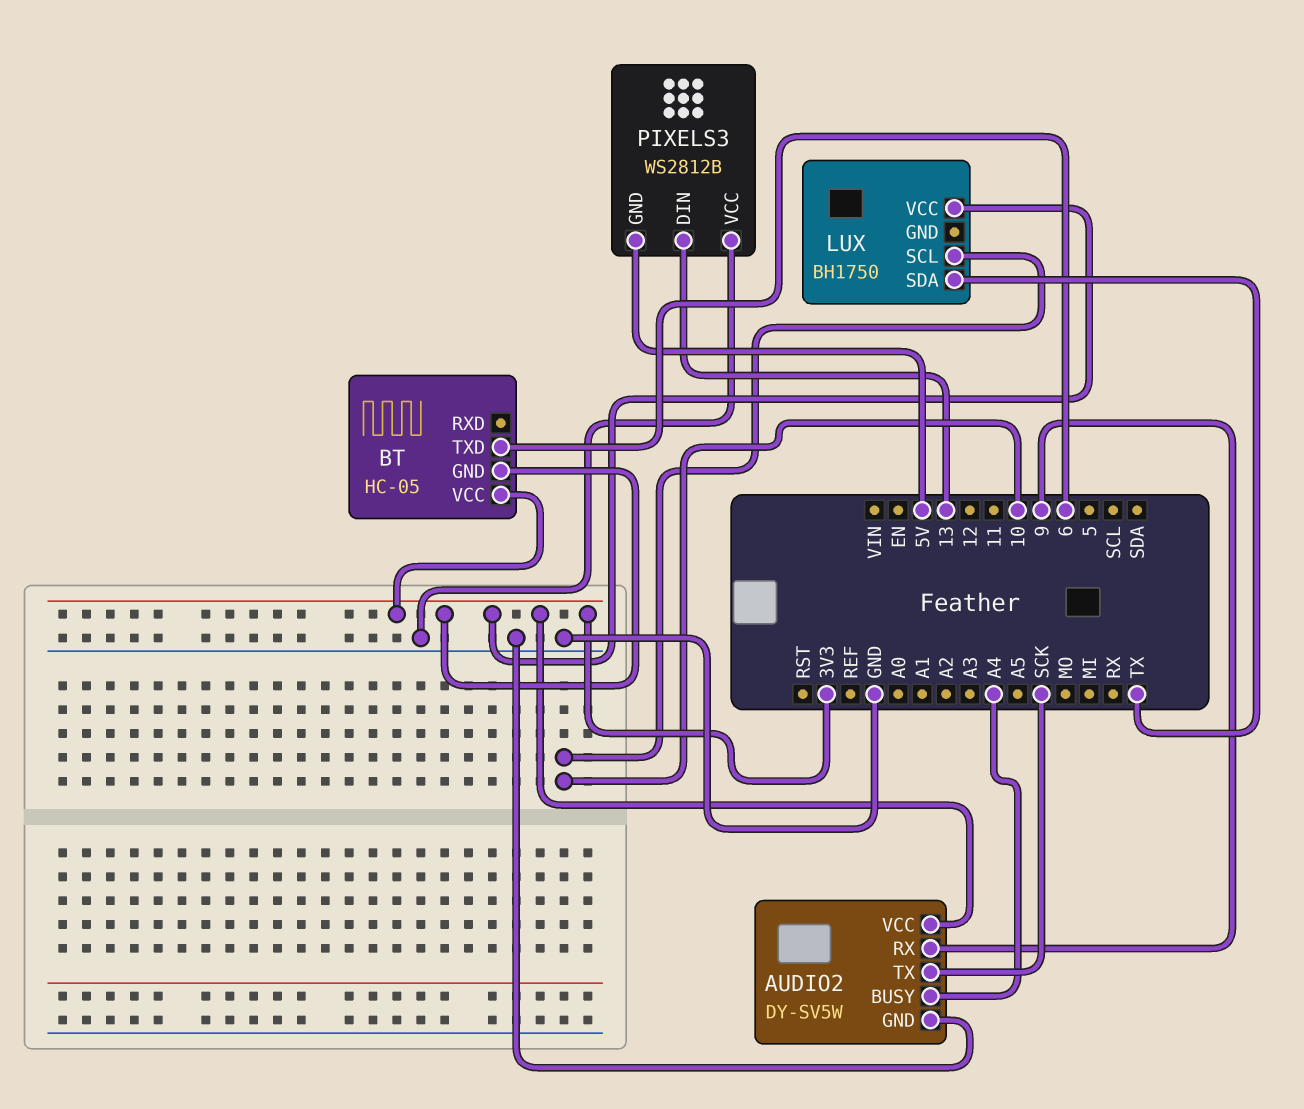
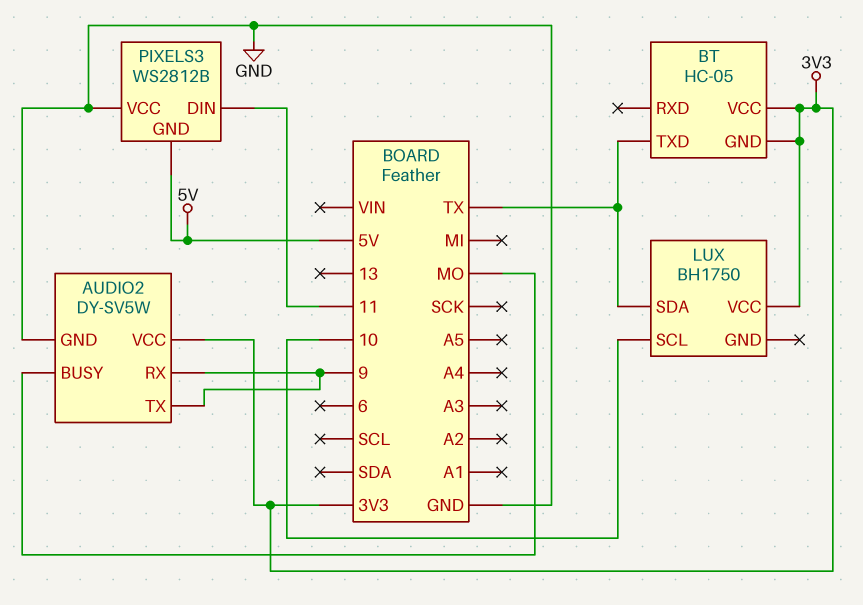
AUDIO2 pin BUSY: A4 -> MO
AUDIO2 pin TX: SCK -> 9
BT pin TXD: 6 -> TX
PIXELS3 pin DIN: 13 -> 11

